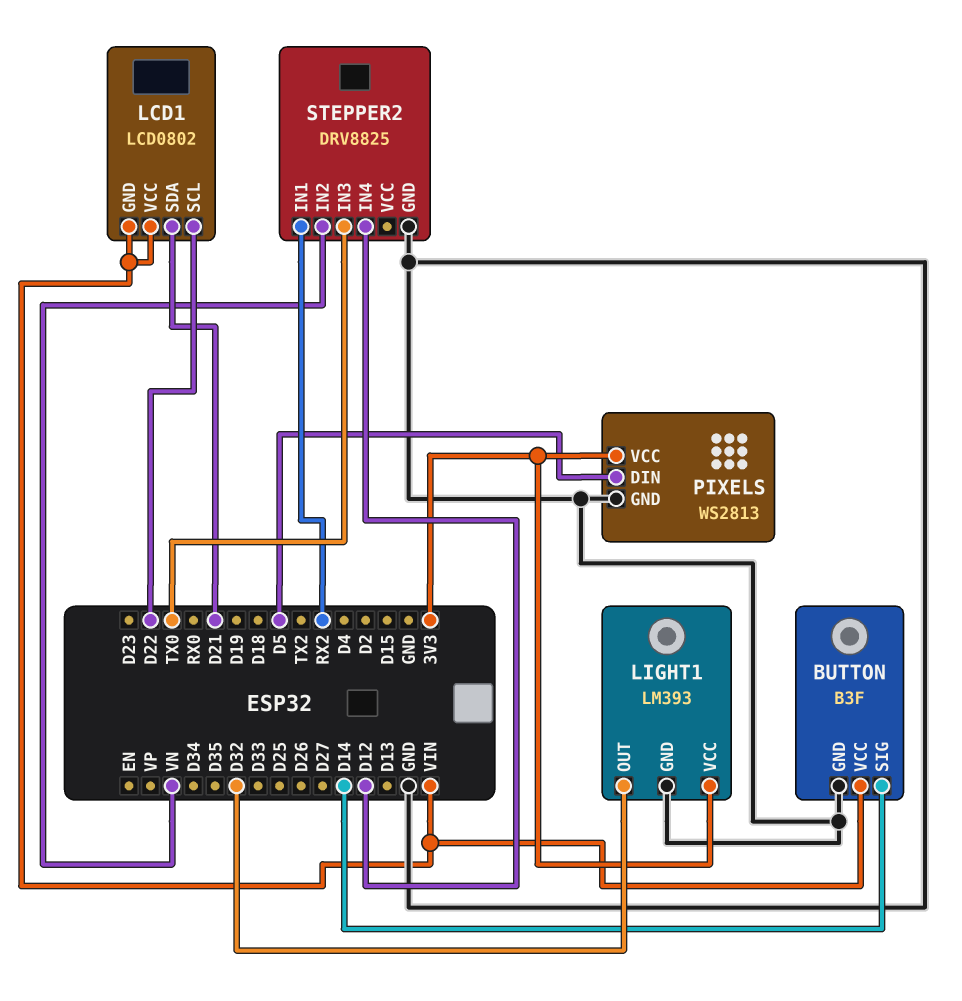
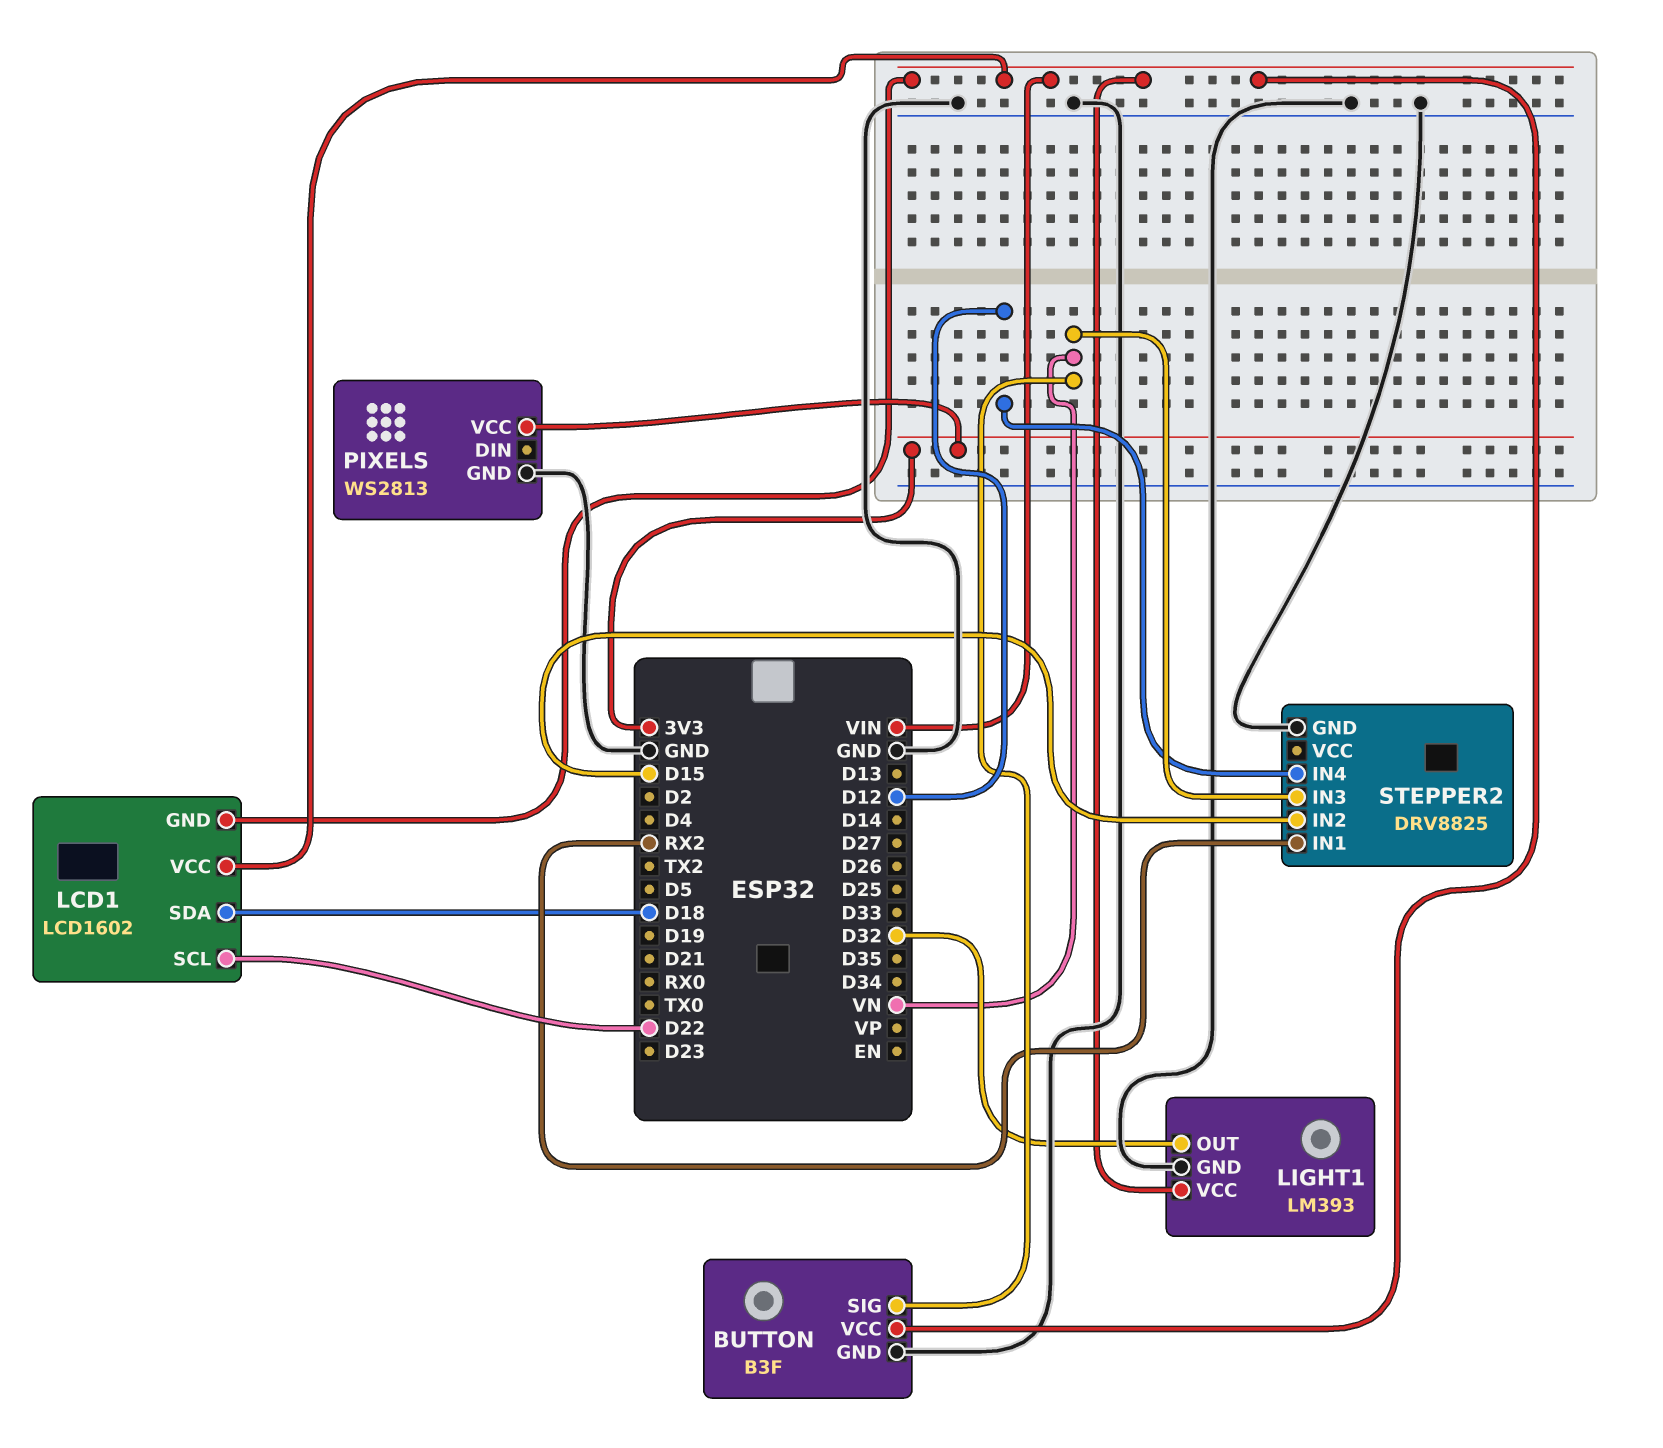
BUTTON pin SIG: D14 -> VN
LCD1: LCD0802 -> LCD1602
LCD1 pin SDA: D21 -> D18
LIGHT1 pin VCC: 3V3 -> VIN
PIXELS pin DIN: D5 -> none
STEPPER2 pin IN2: VN -> D15
STEPPER2 pin IN3: TX0 -> VN

